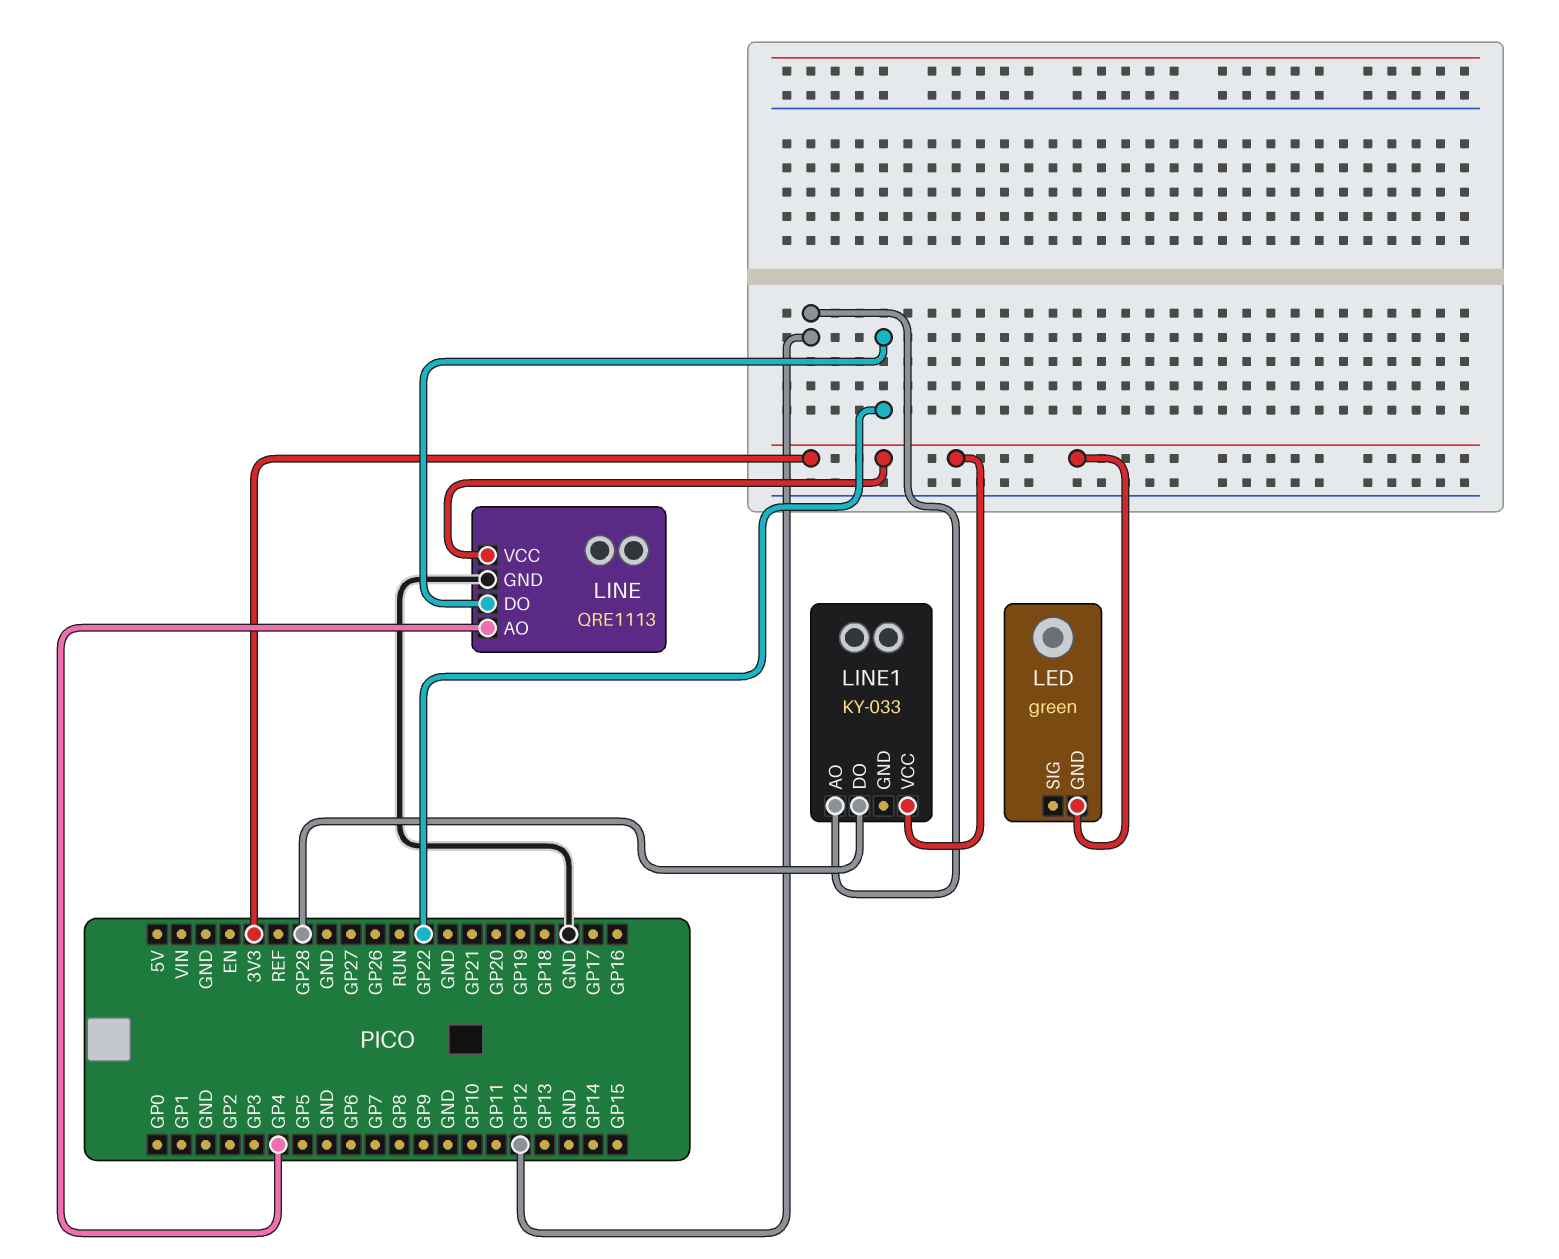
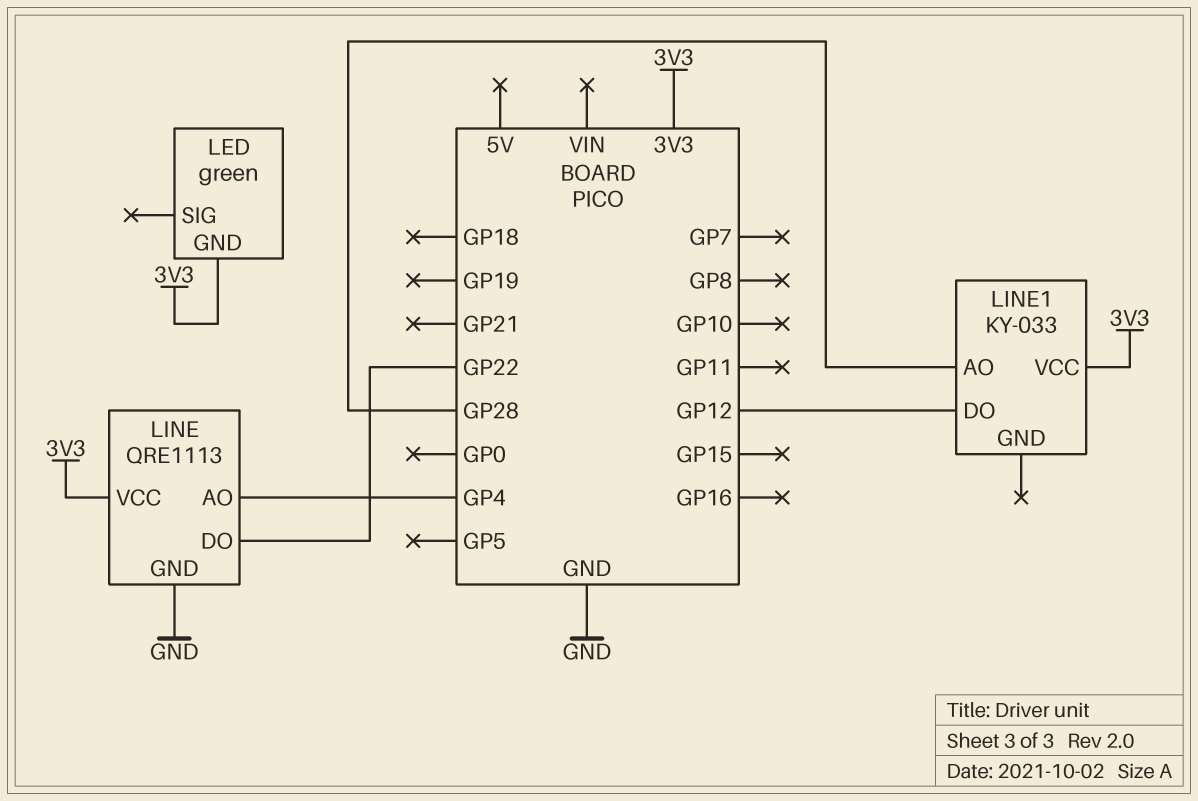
LINE1 pin AO: GP12 -> GP28
LINE1 pin DO: GP28 -> GP12

